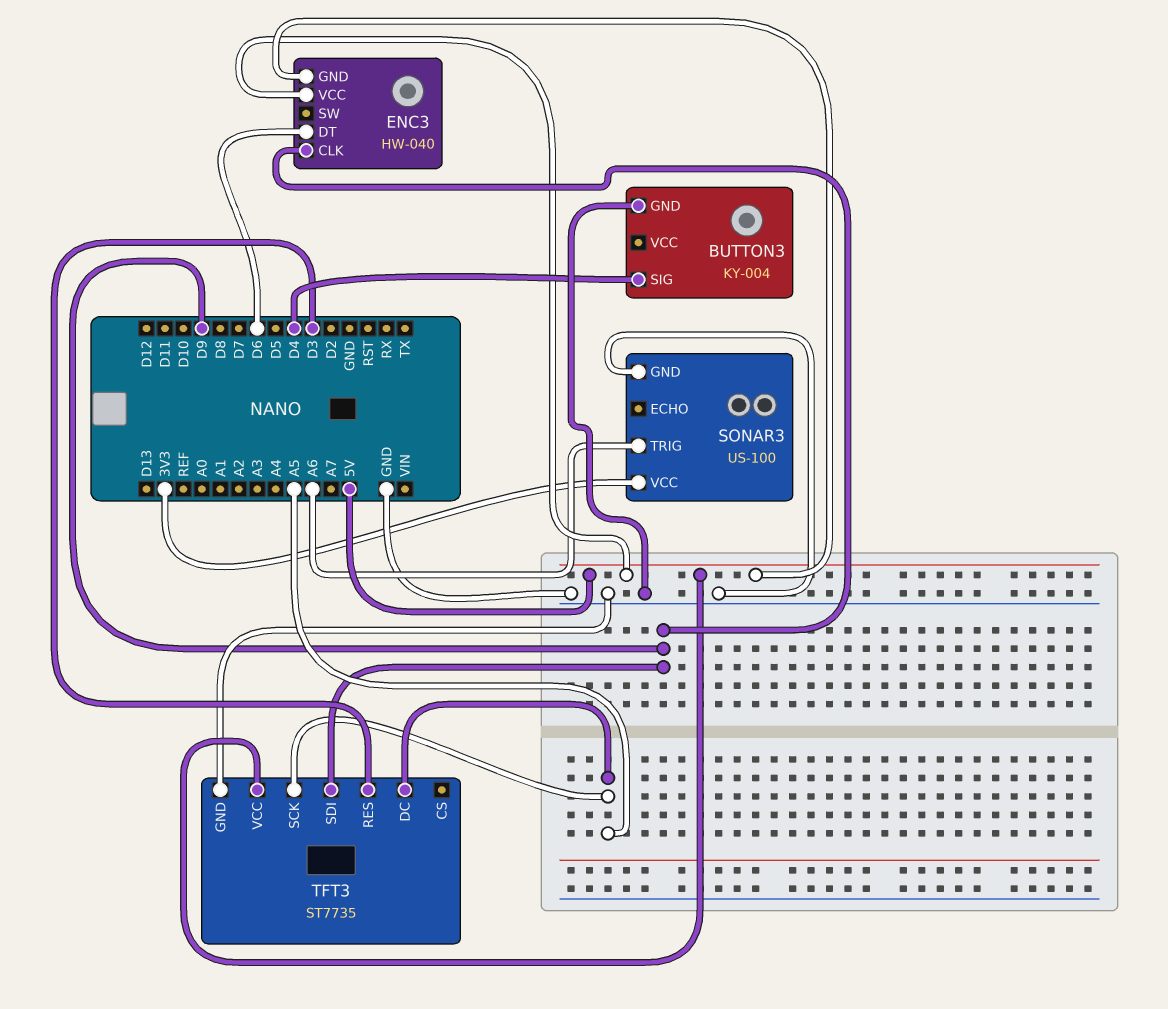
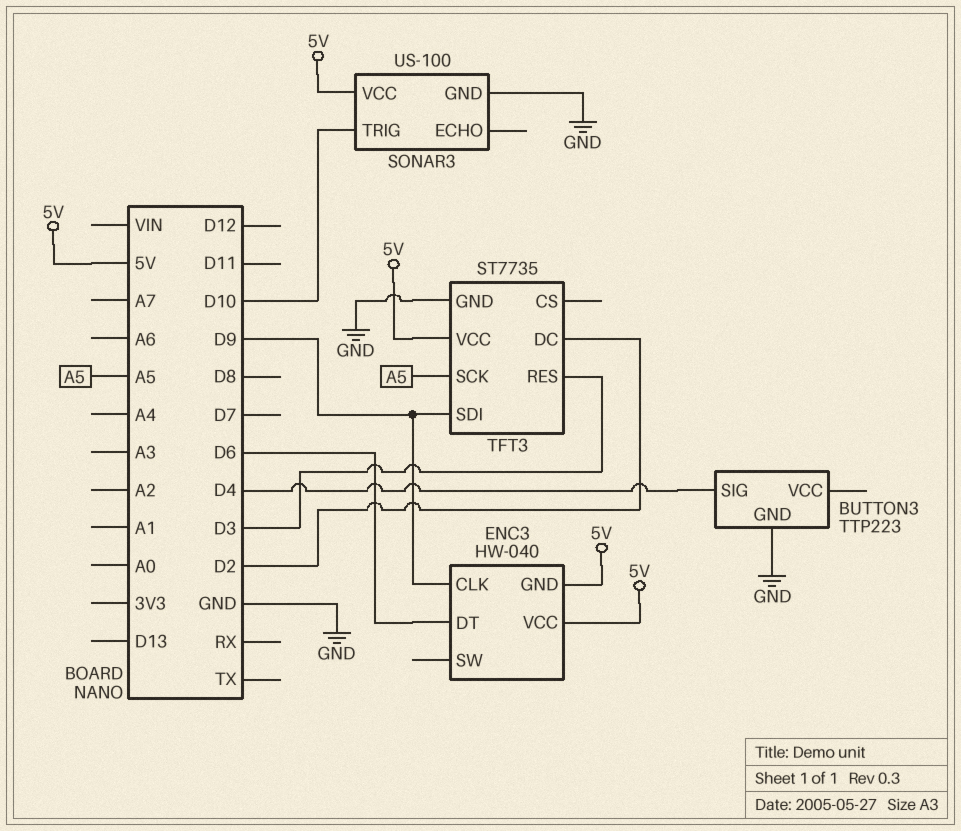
BUTTON3: KY-004 -> TTP223
SONAR3 pin TRIG: A6 -> D10
SONAR3 pin VCC: 3V3 -> 5V
TFT3 pin DC: A5 -> D2

